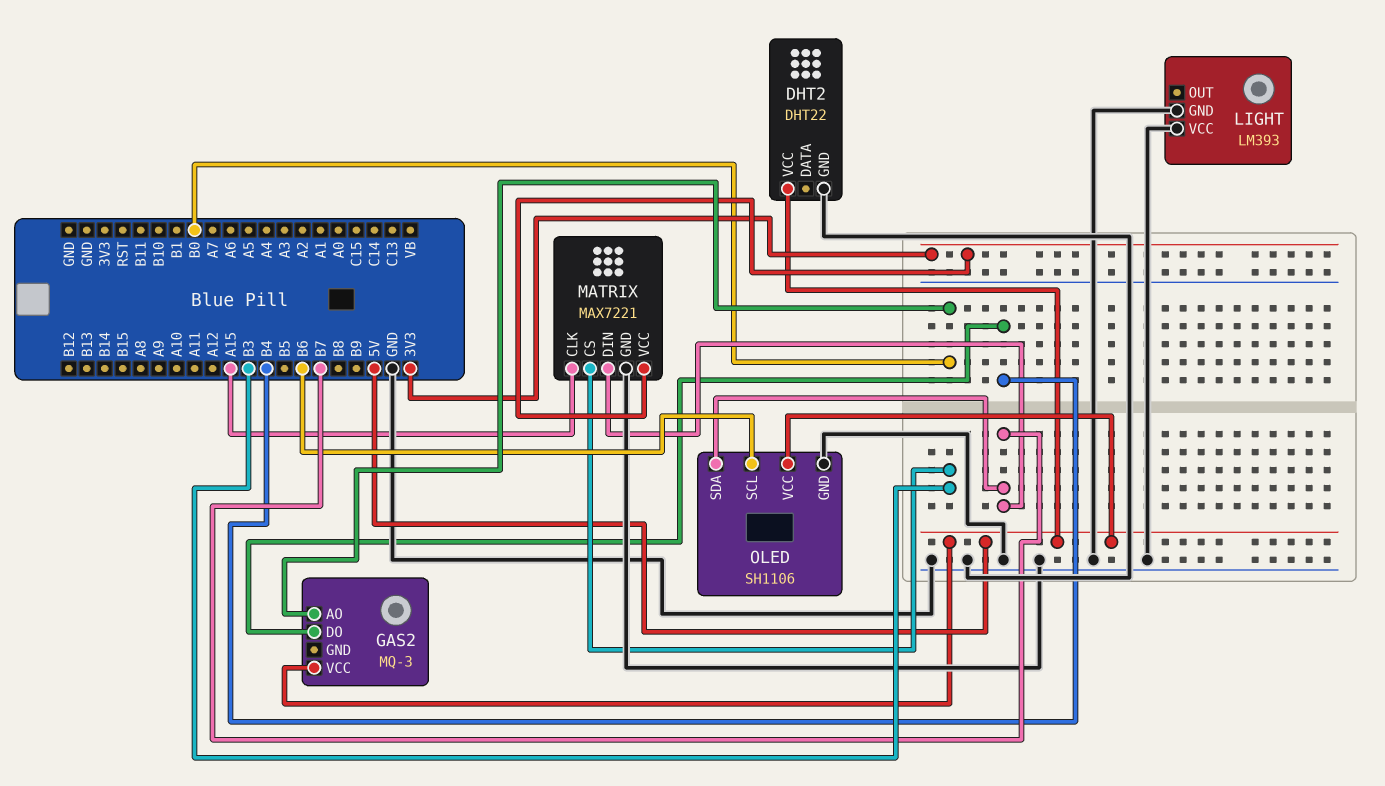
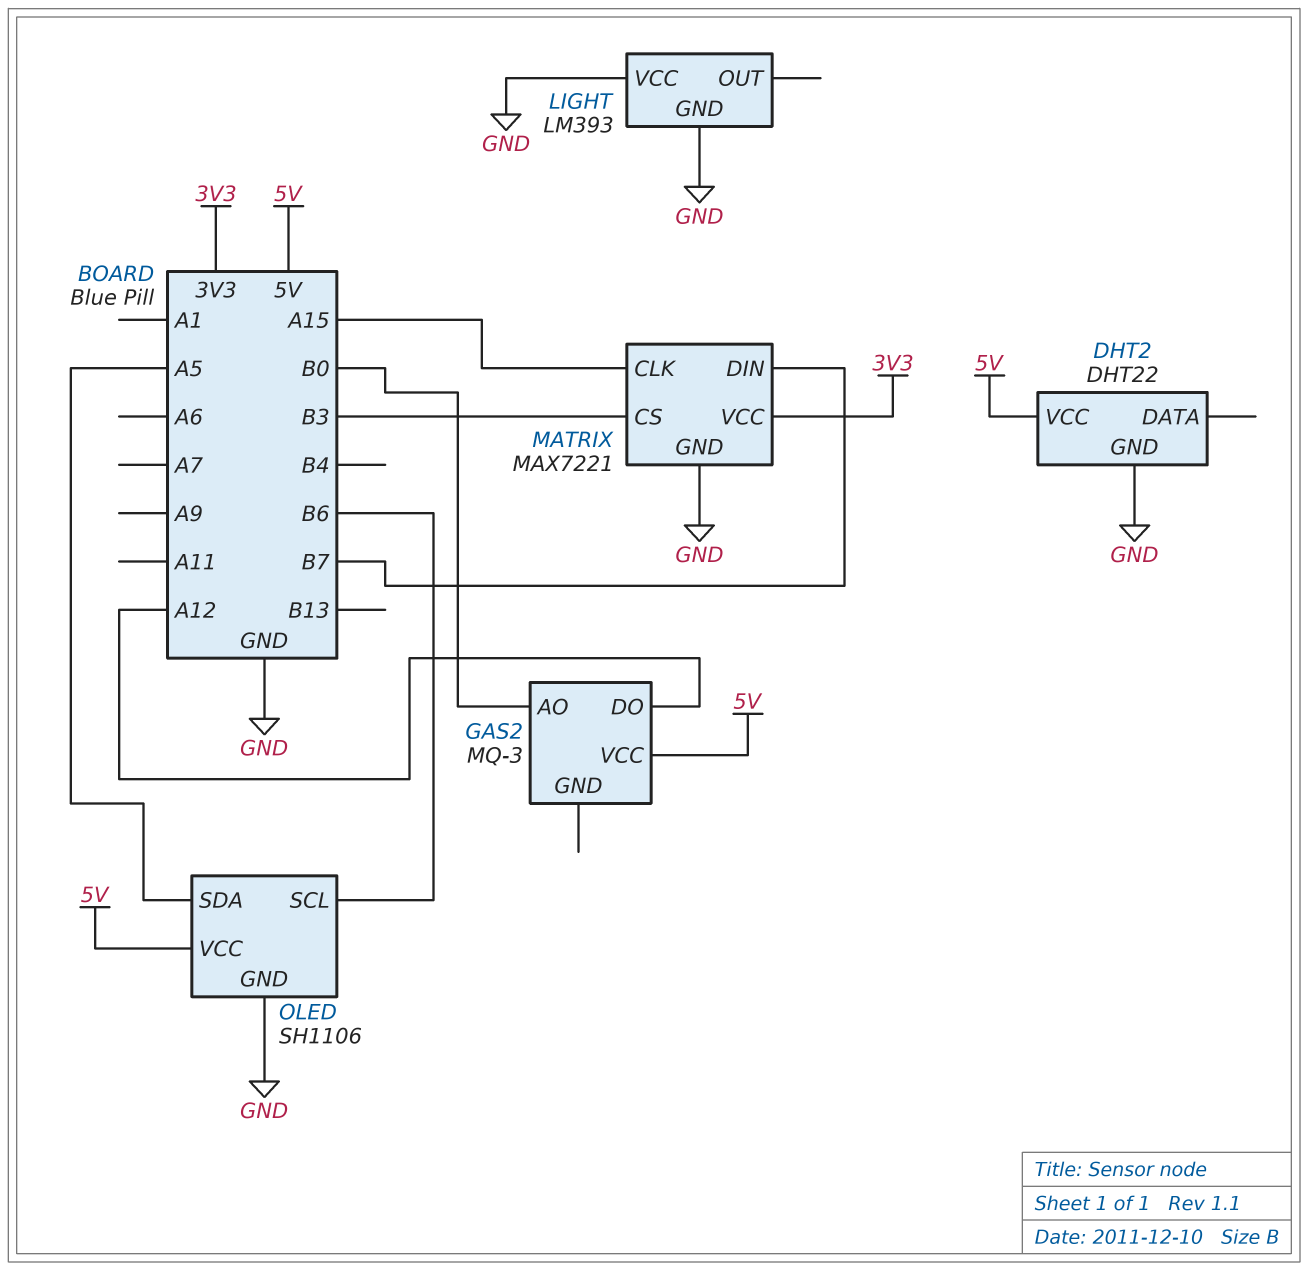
GAS2 pin DO: B4 -> A12
OLED pin SDA: B7 -> A5

